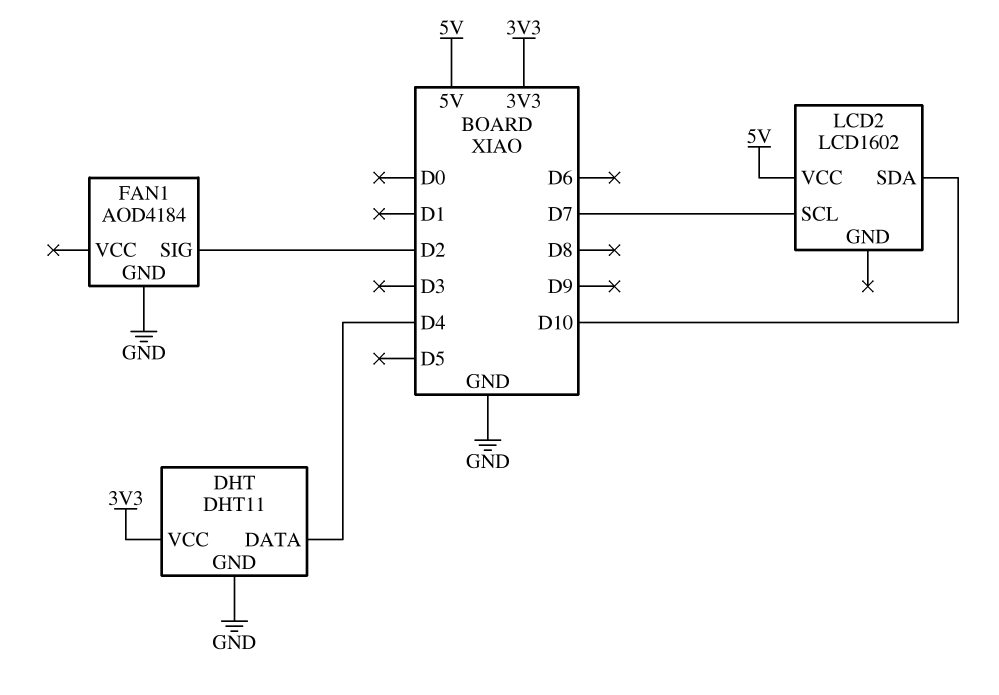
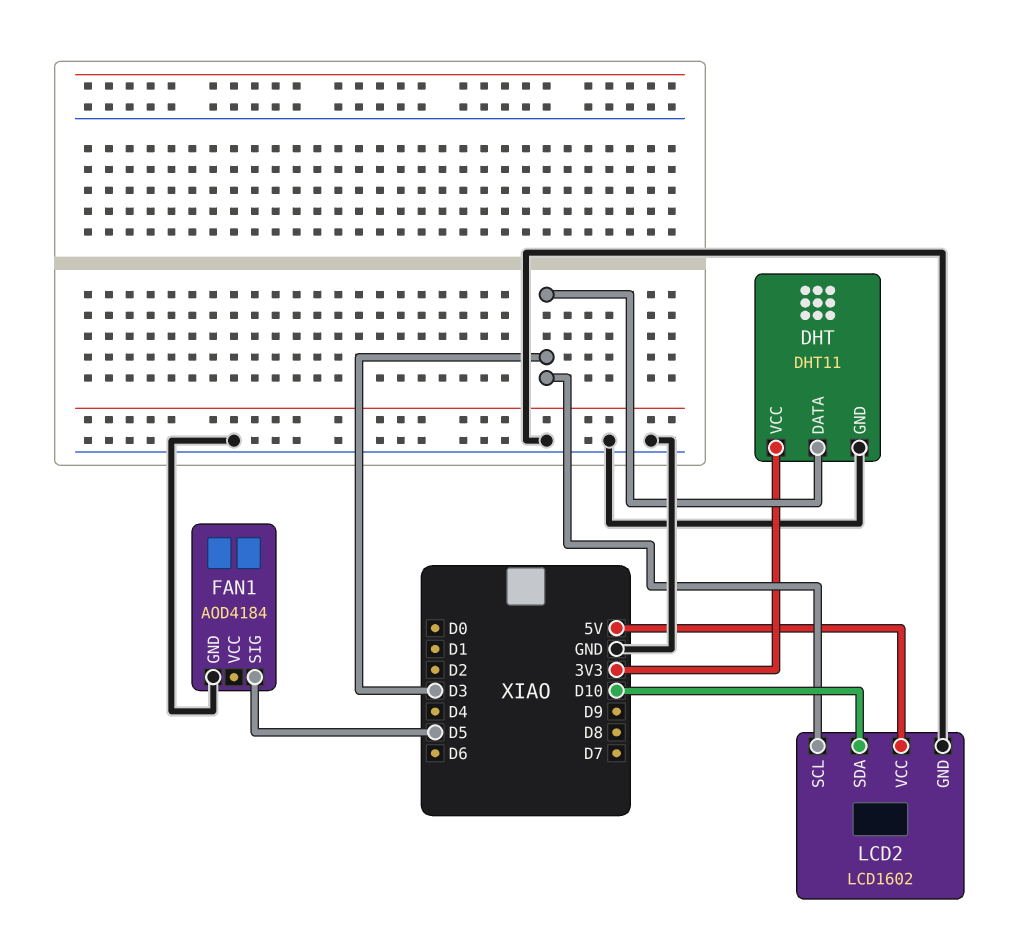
DHT pin DATA: D4 -> D3
FAN1 pin SIG: D2 -> D5
LCD2 pin GND: none -> GND
LCD2 pin SCL: D7 -> D3

